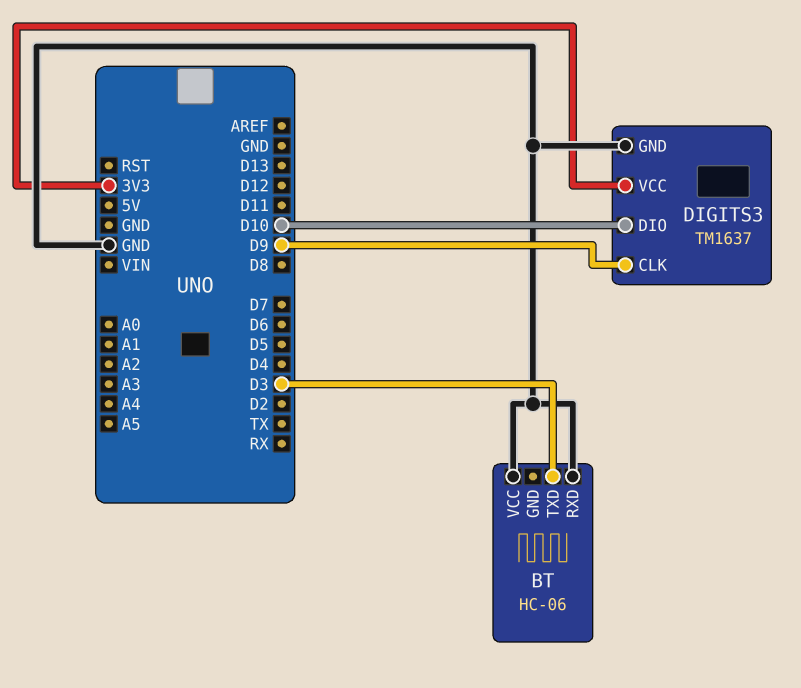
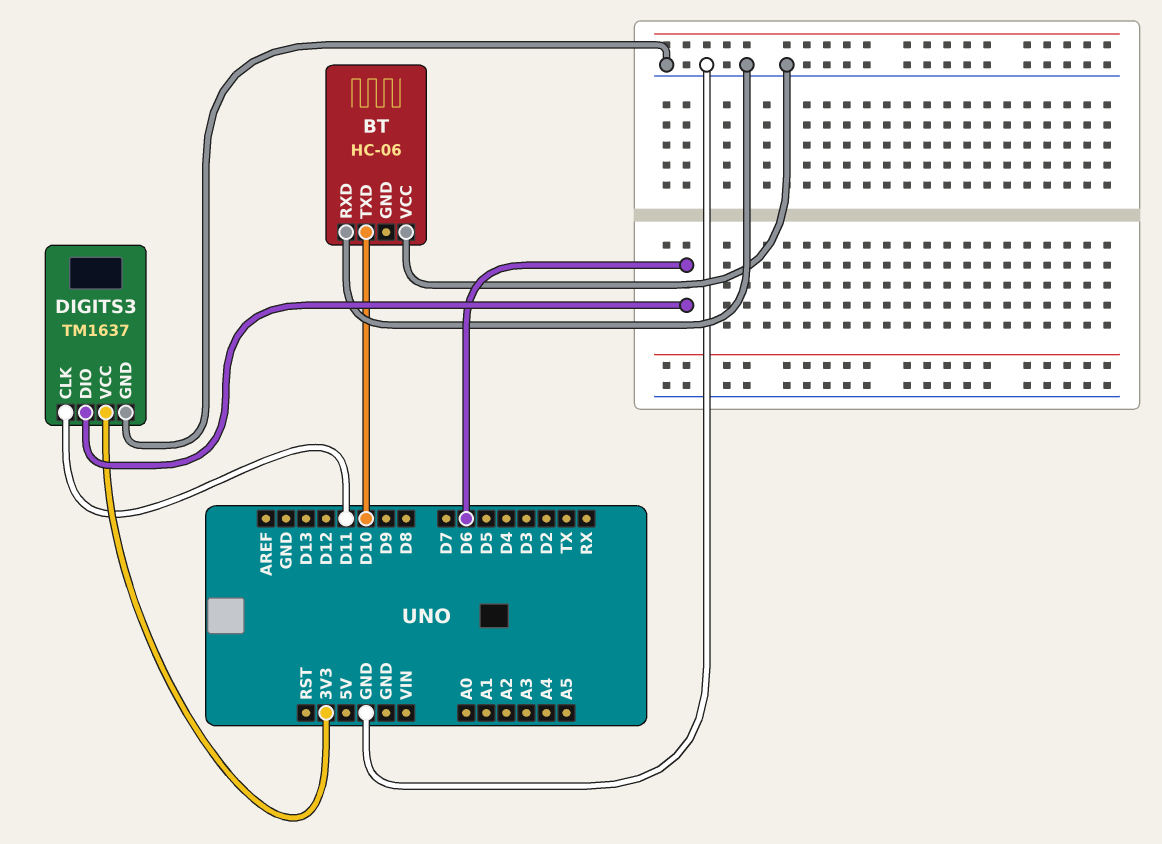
BT pin TXD: D3 -> D10
DIGITS3 pin CLK: D9 -> D11
DIGITS3 pin DIO: D10 -> D6

